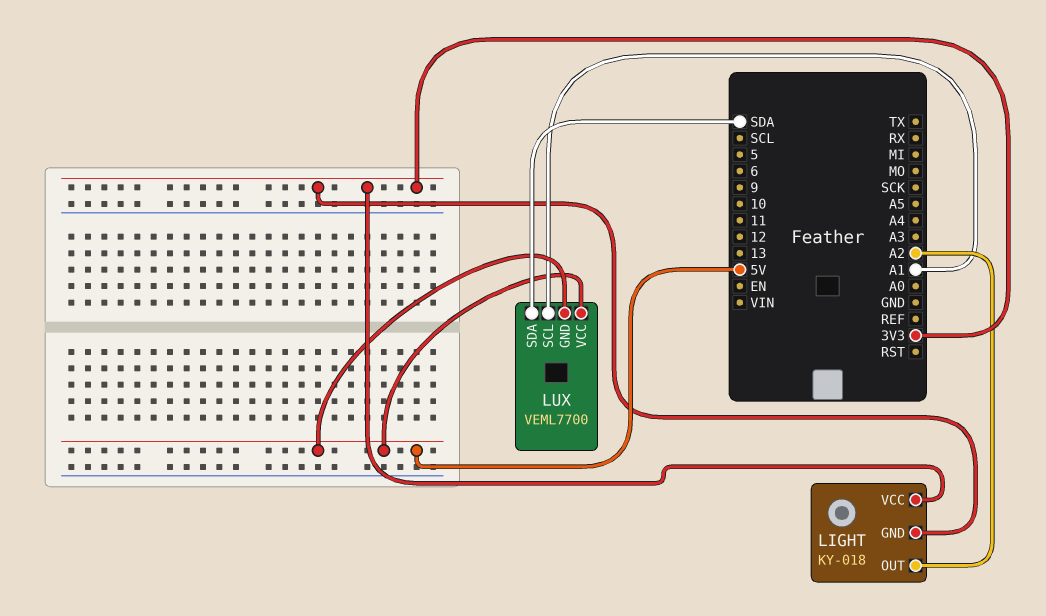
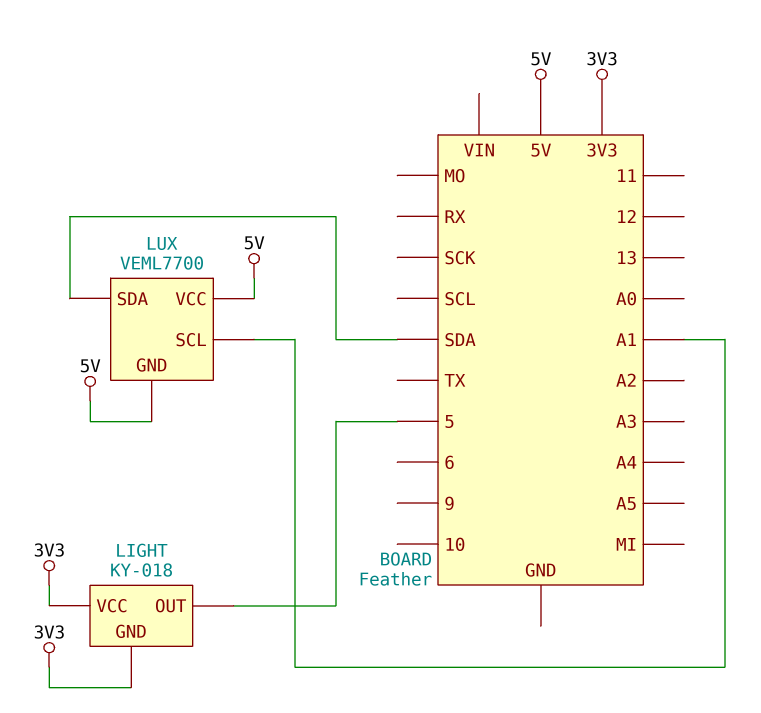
LIGHT pin OUT: A2 -> 5

